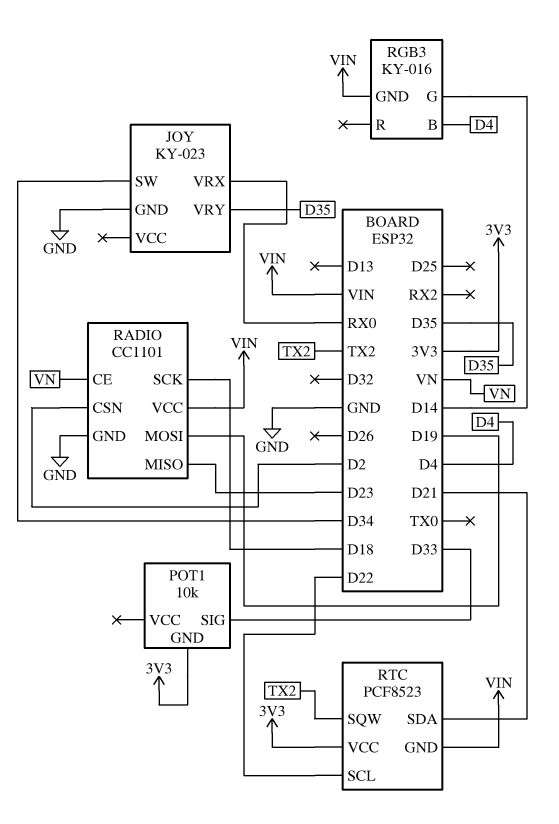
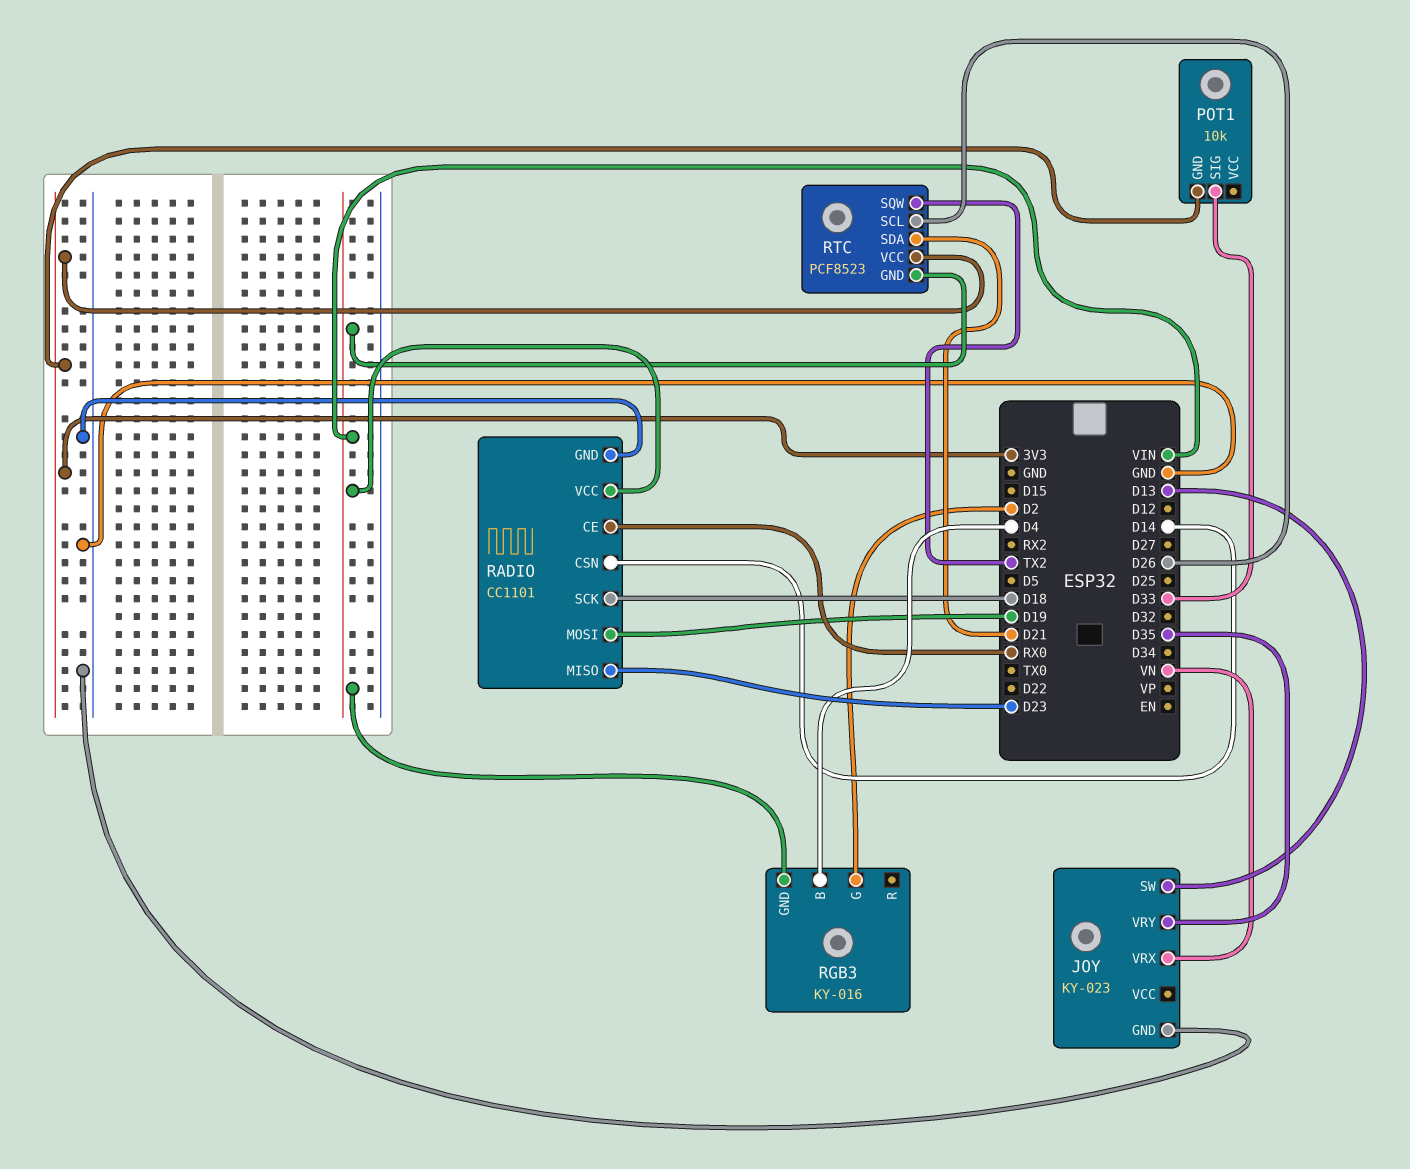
JOY pin SW: D34 -> D13
JOY pin VRX: RX0 -> VN
RADIO pin CE: VN -> RX0
RADIO pin CSN: D2 -> D14
RGB3 pin G: D14 -> D2
RTC pin SCL: D22 -> D26

